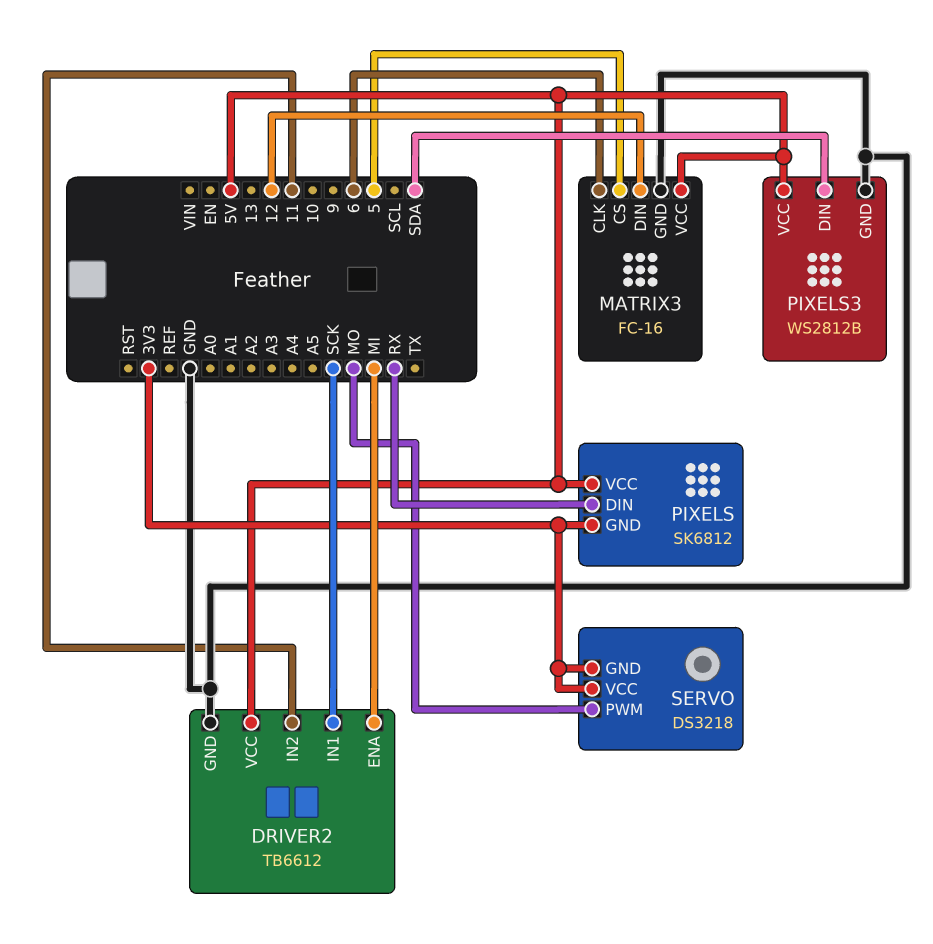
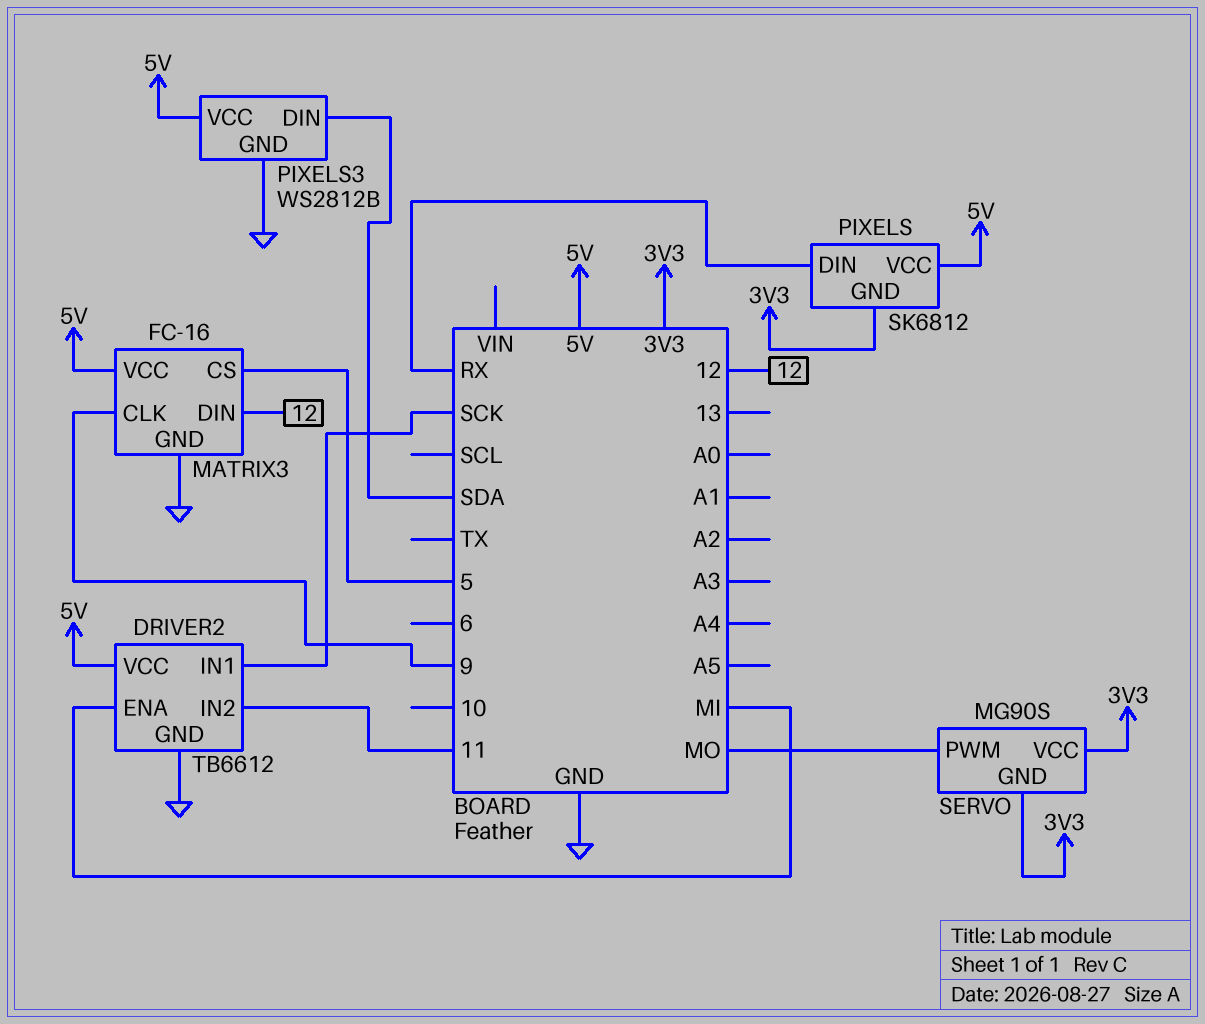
MATRIX3 pin CLK: 6 -> 9
SERVO: DS3218 -> MG90S

